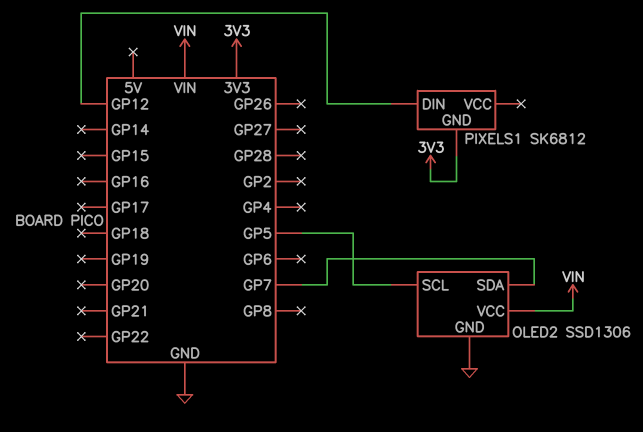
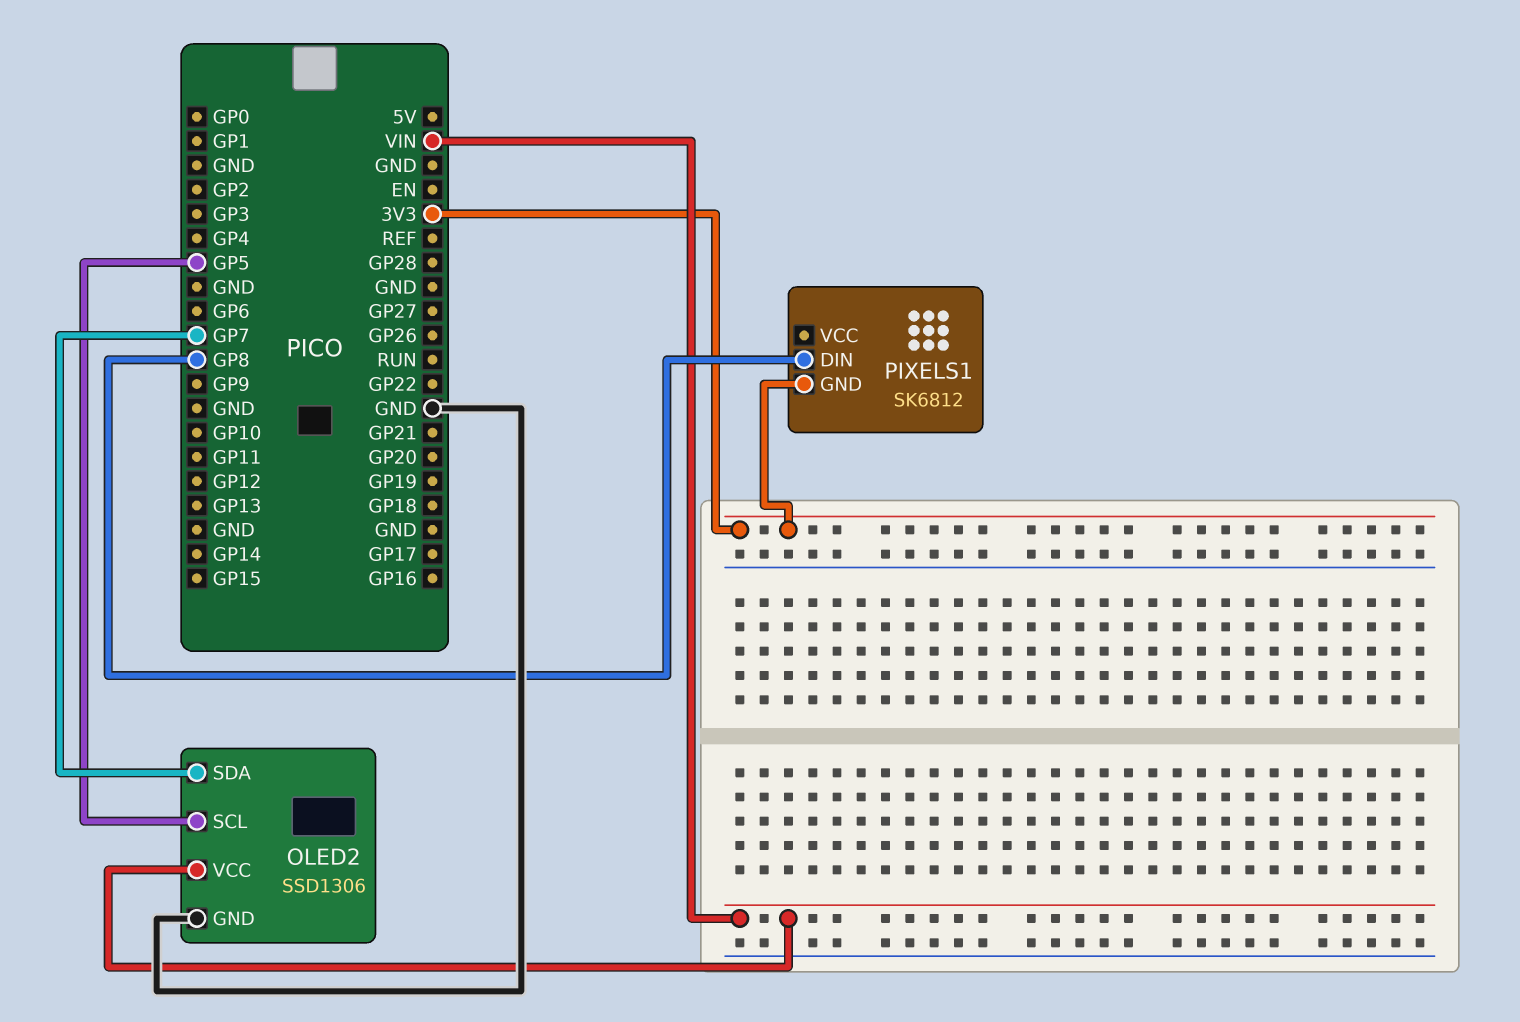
PIXELS1 pin DIN: GP12 -> GP8

